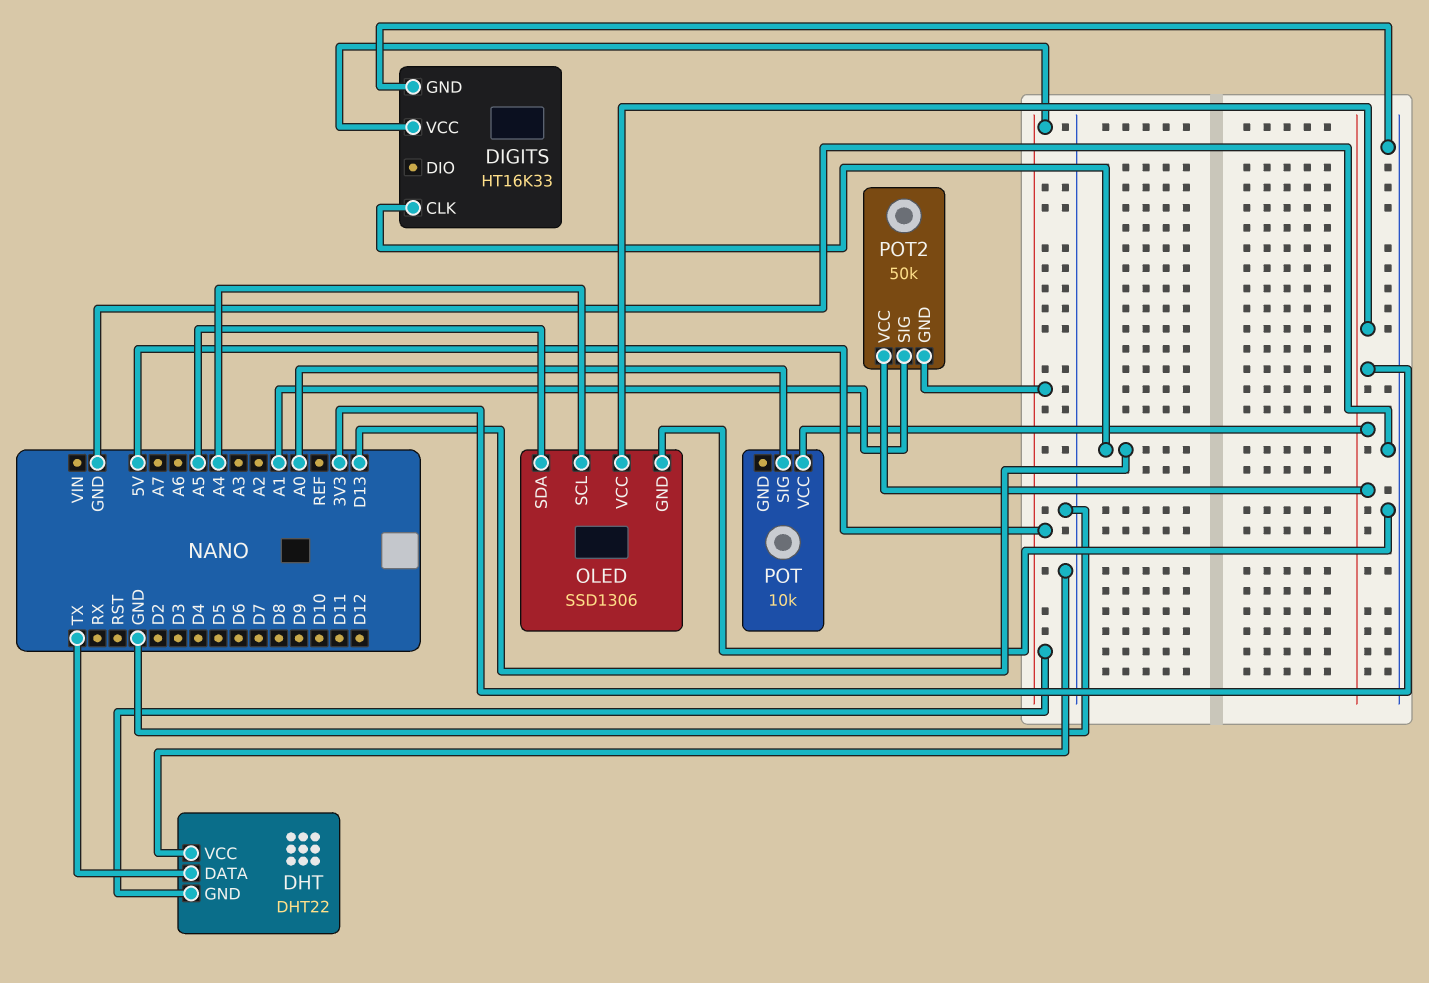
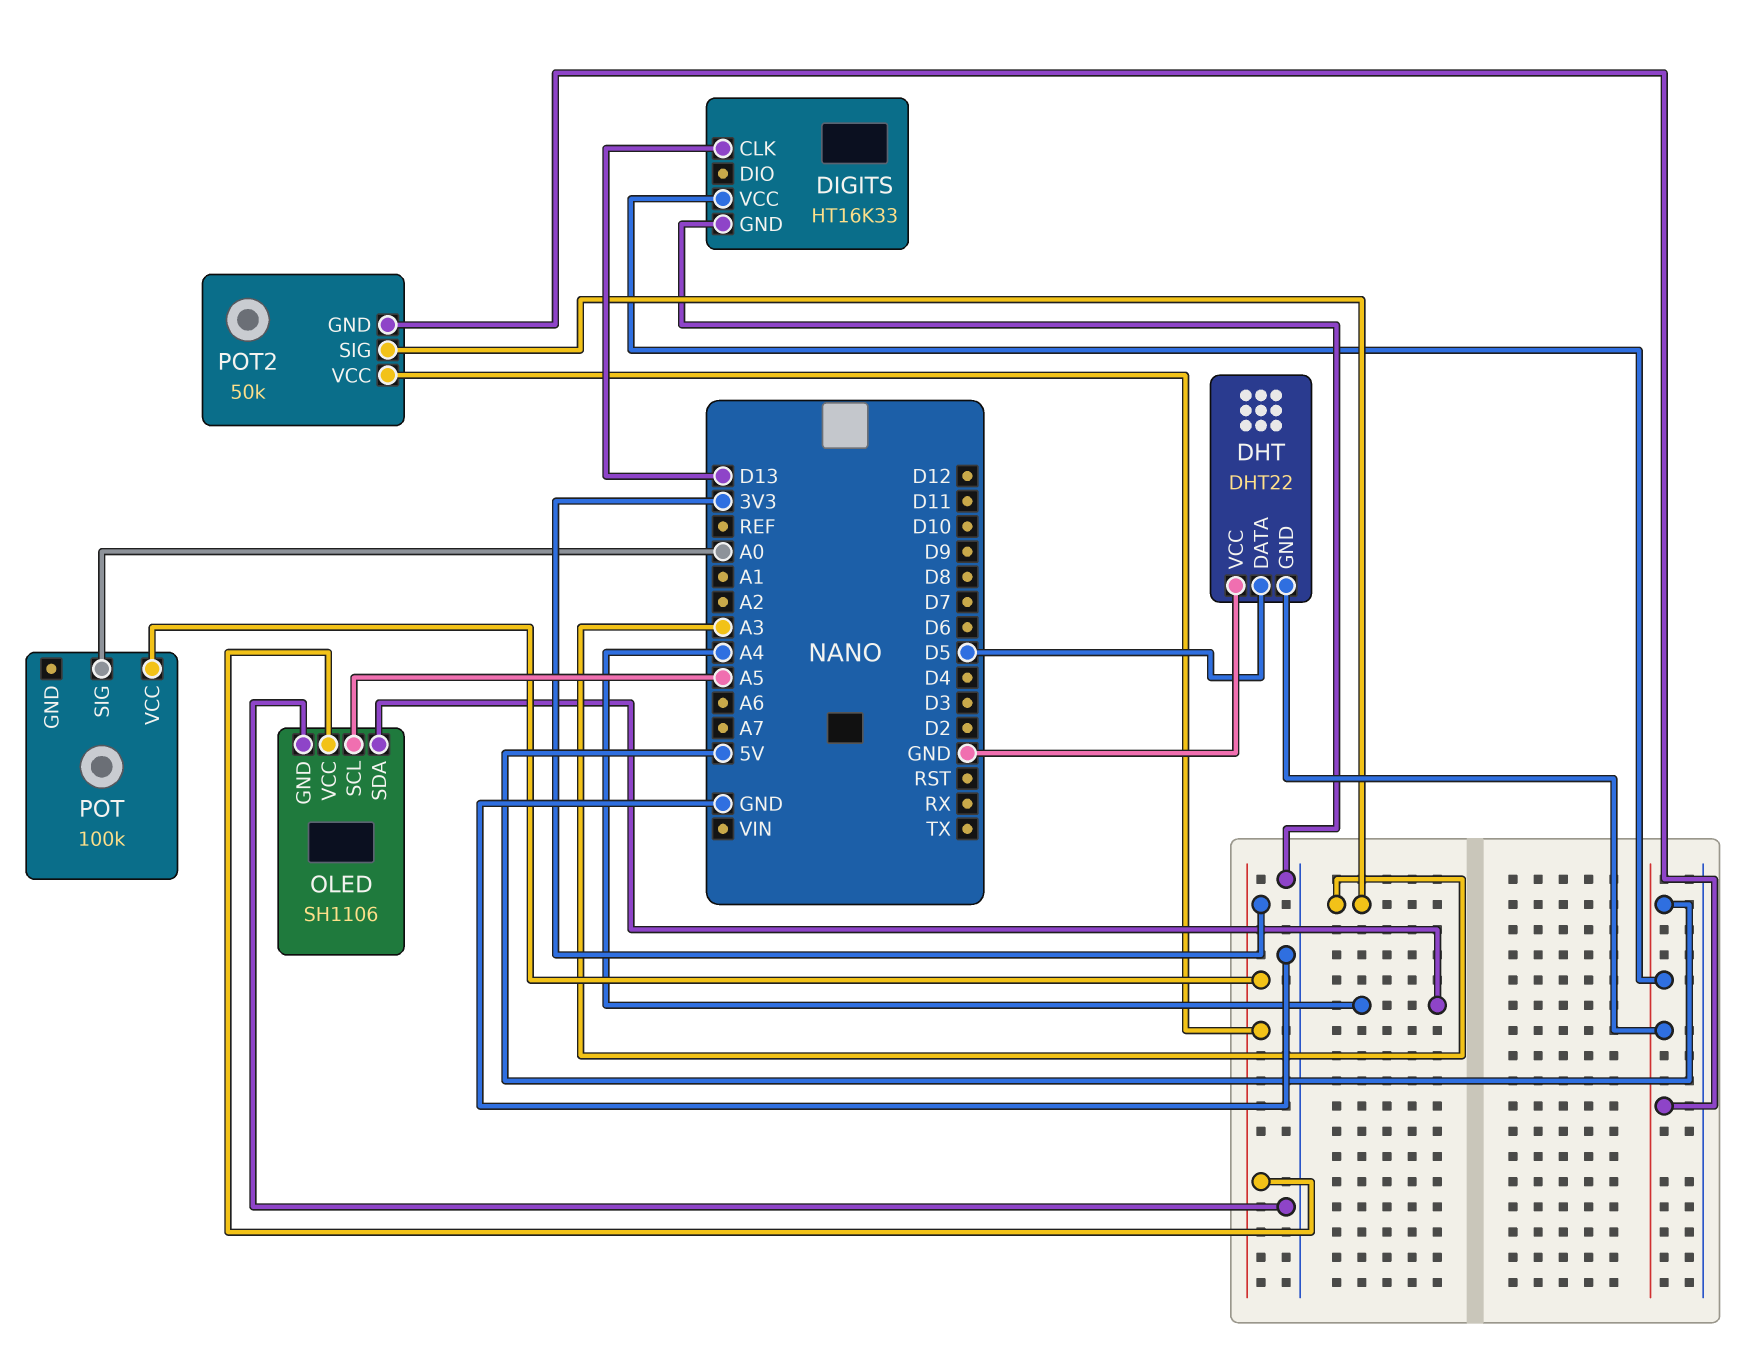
DHT pin DATA: TX -> D5
OLED: SSD1306 -> SH1106
OLED pin SCL: A4 -> A5
OLED pin SDA: A5 -> A4
POT: 10k -> 100k
POT2 pin SIG: A1 -> A3

